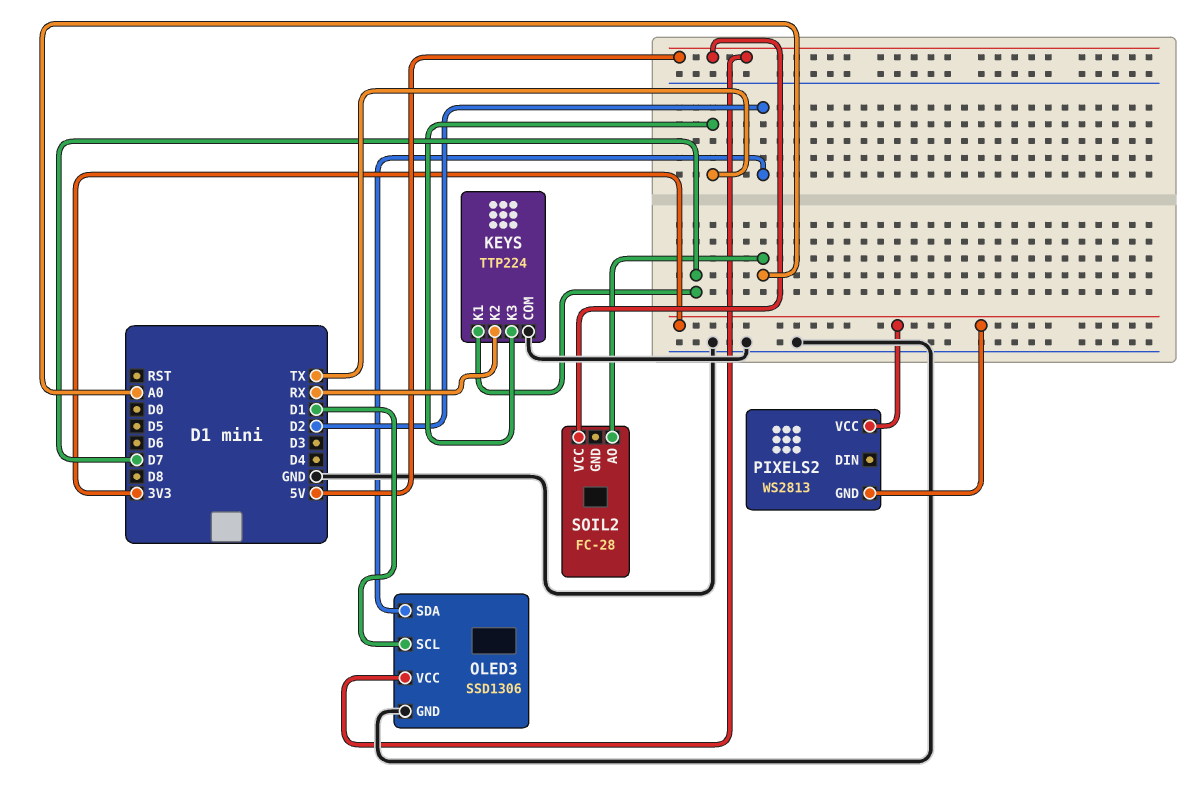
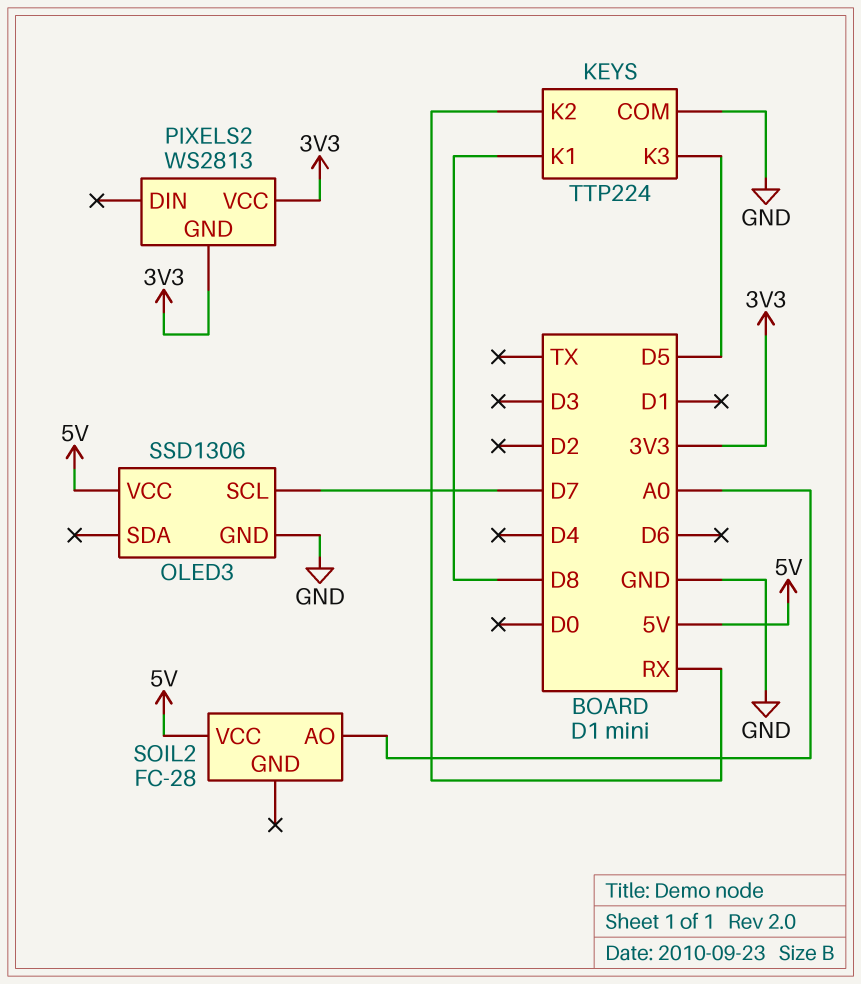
KEYS pin K1: D7 -> D8
KEYS pin K3: TX -> D5
OLED3 pin SCL: D1 -> D7
OLED3 pin SDA: D2 -> none

